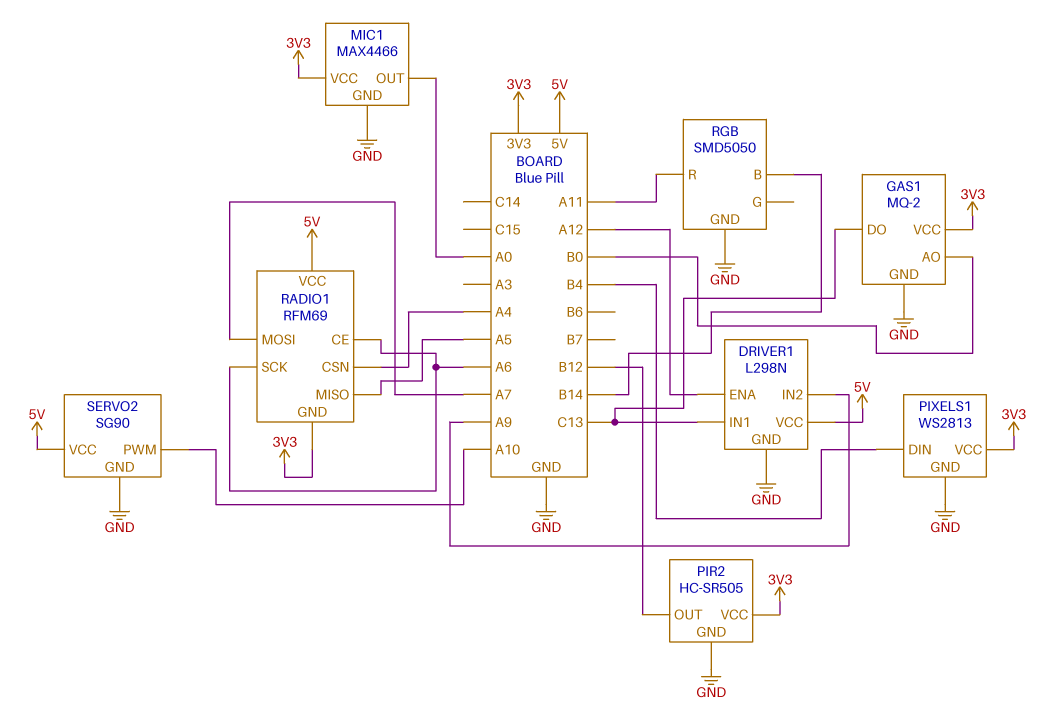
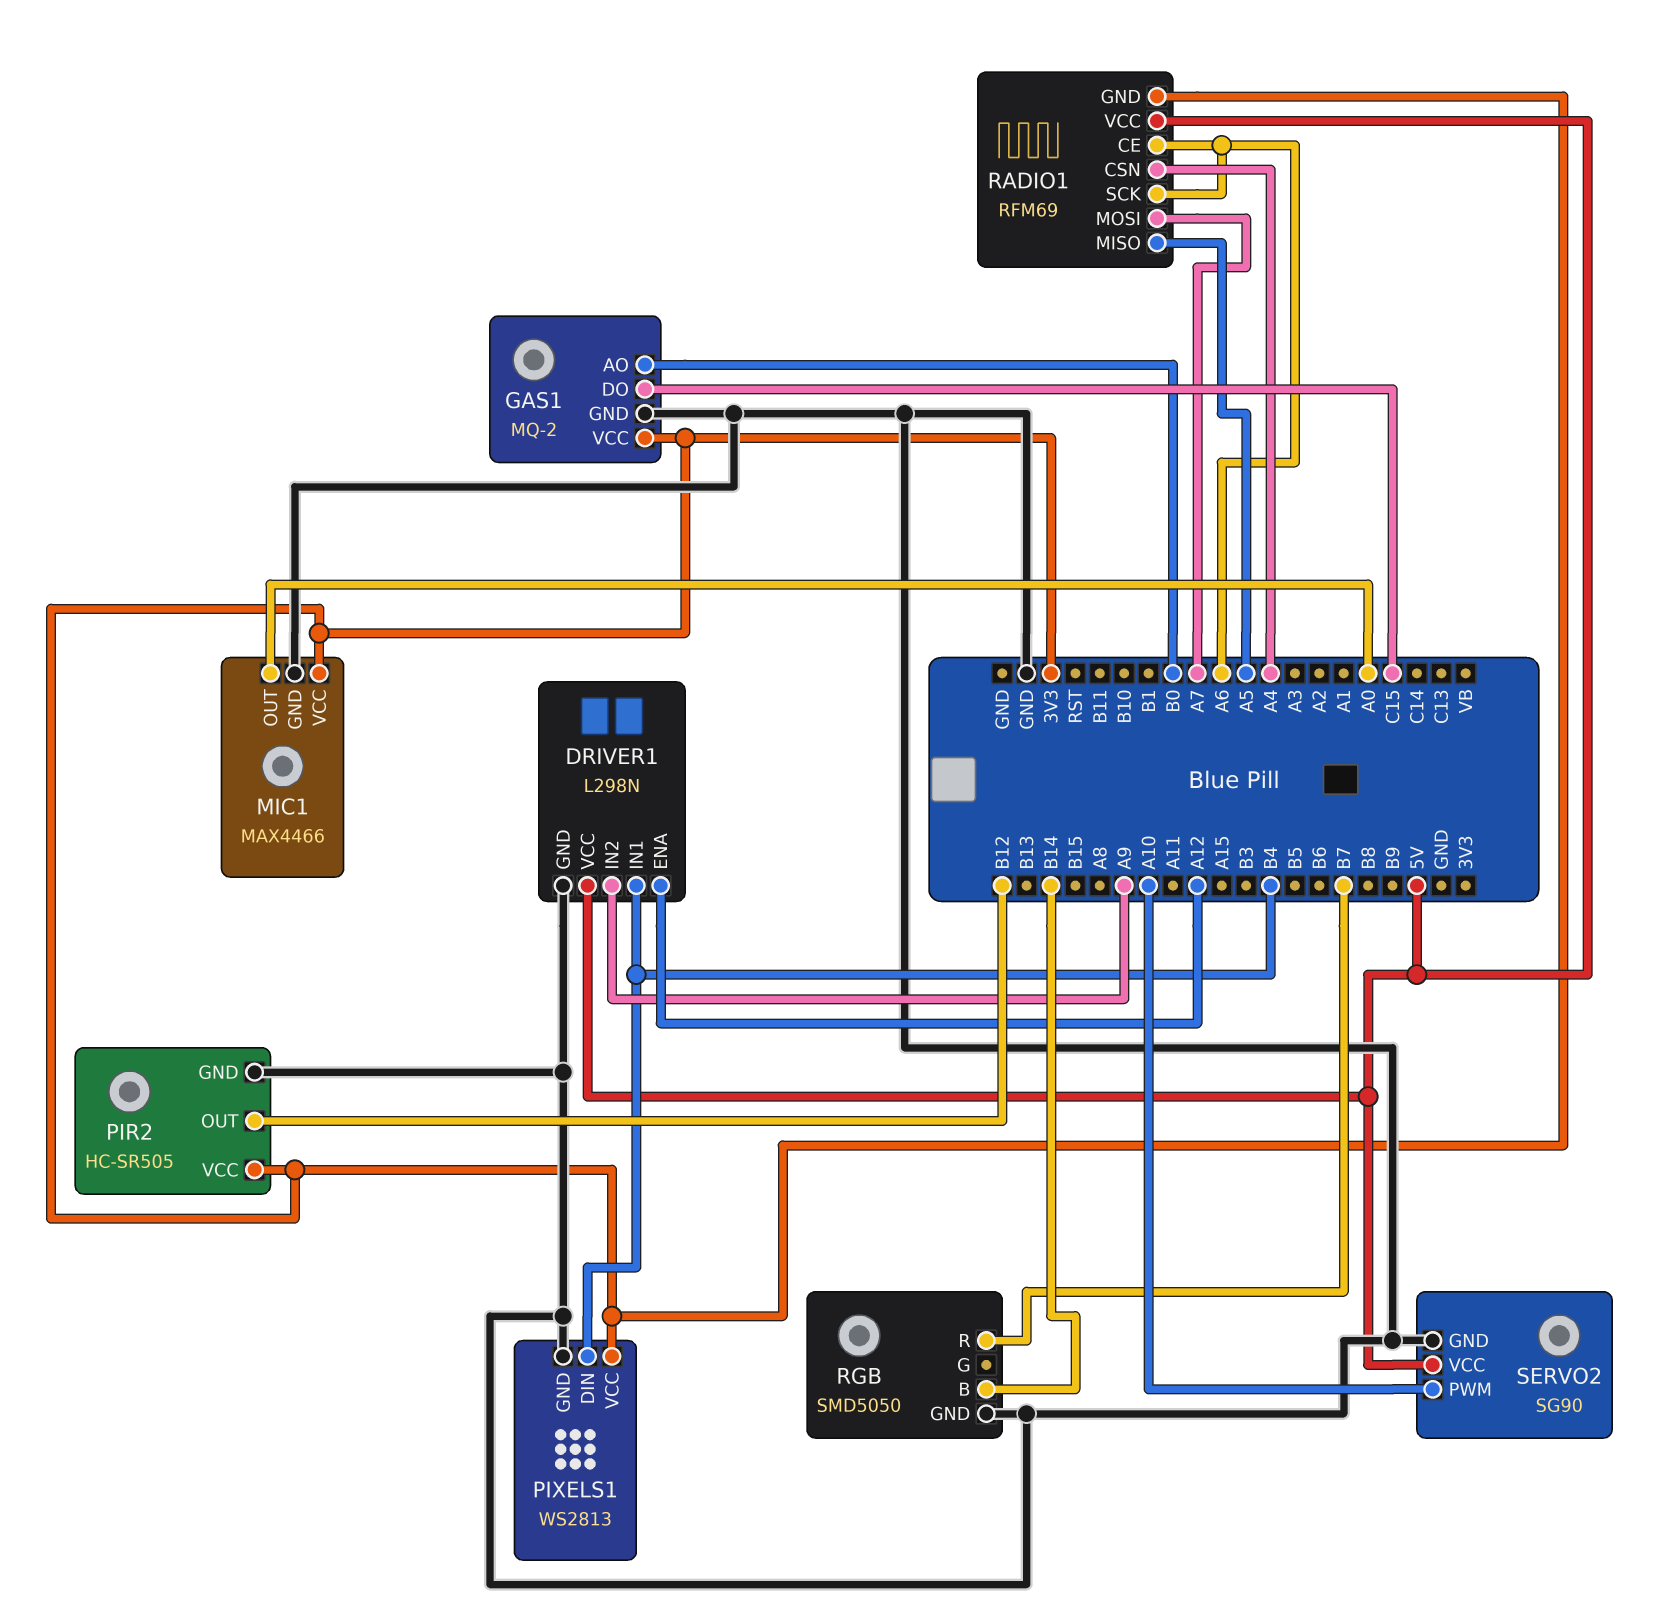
DRIVER1 pin IN1: C13 -> B4
GAS1 pin DO: C13 -> C15
RGB pin R: A11 -> B7

